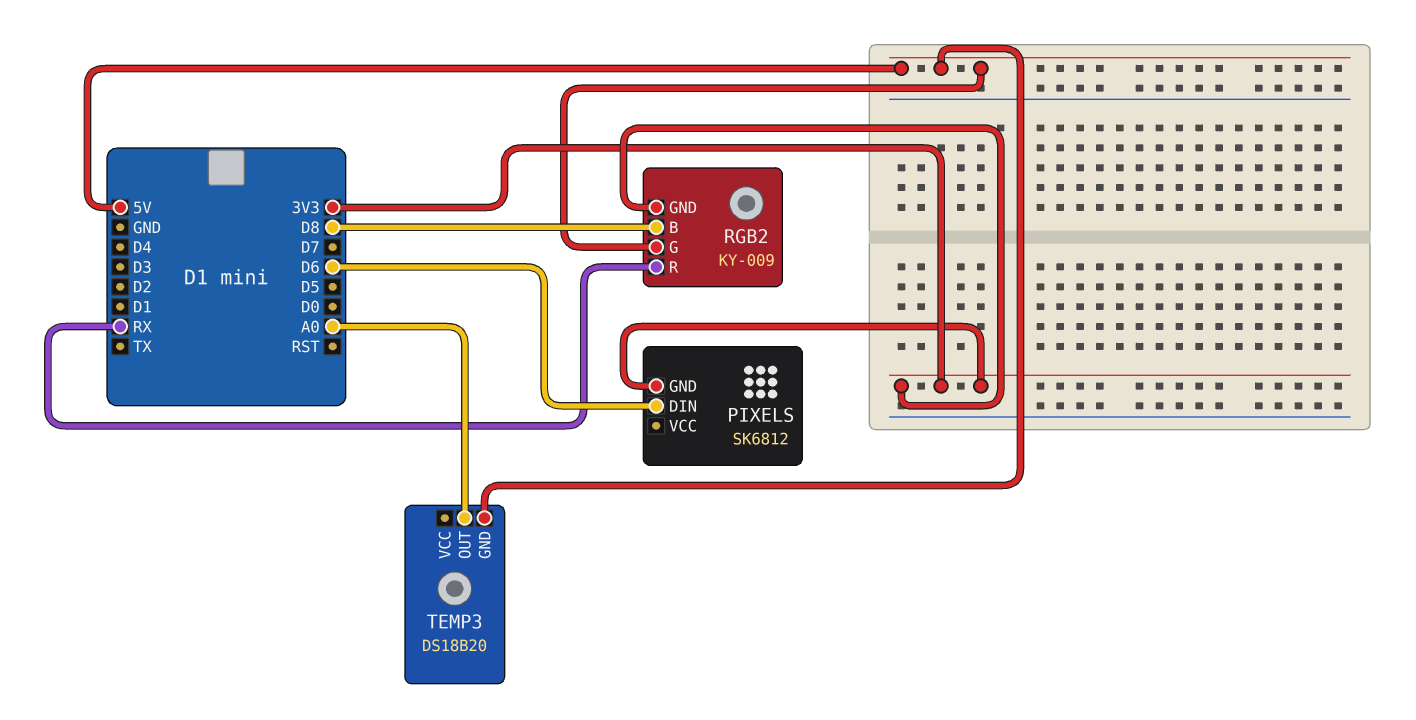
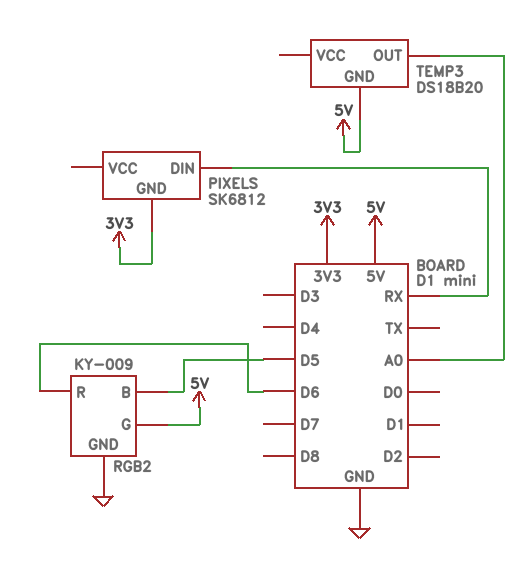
PIXELS pin DIN: D6 -> RX
RGB2 pin B: D8 -> D5
RGB2 pin GND: 3V3 -> GND
RGB2 pin R: RX -> D6

